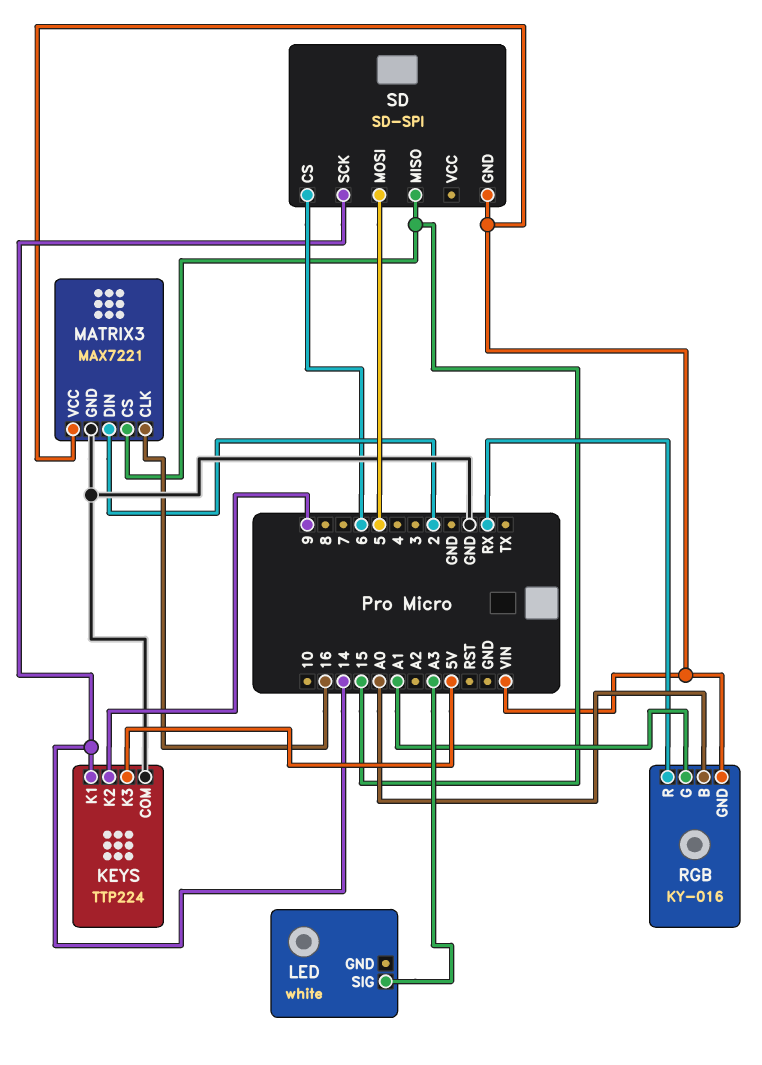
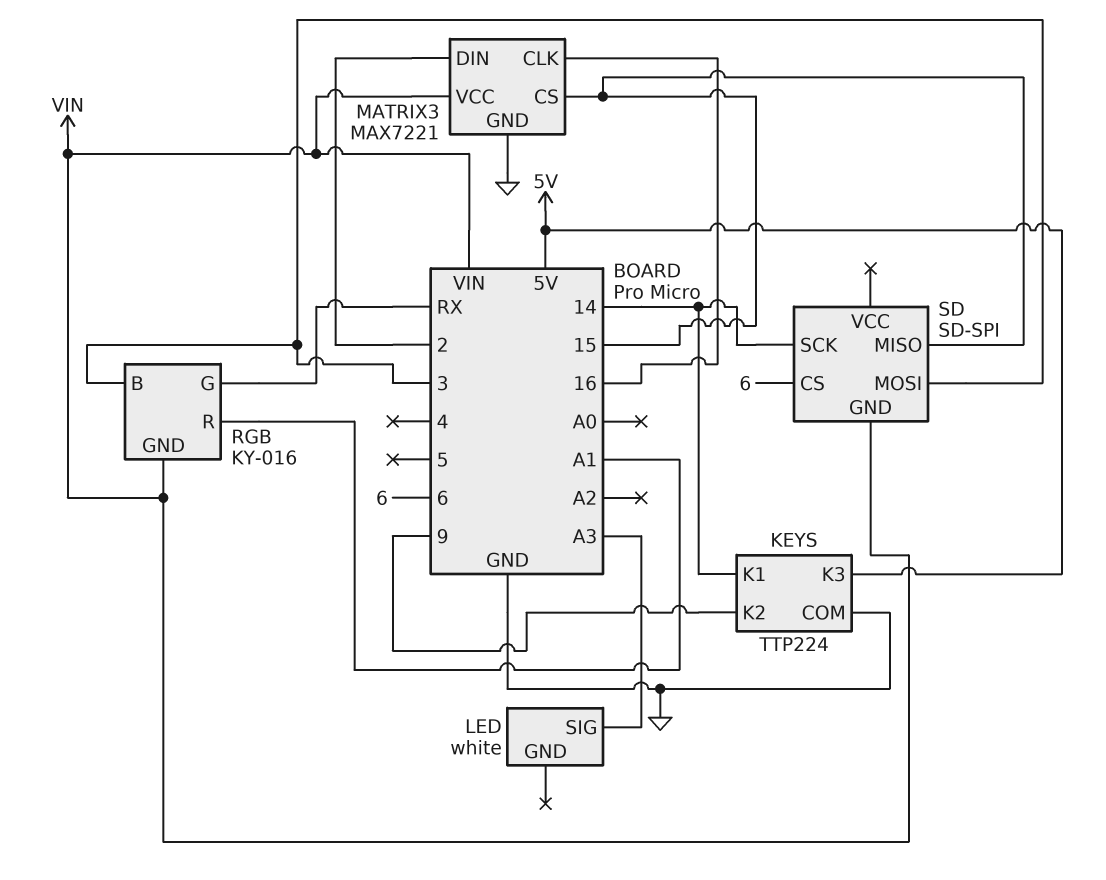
RGB pin B: A0 -> 3
RGB pin G: A1 -> RX
RGB pin R: RX -> A1
SD pin MOSI: 5 -> 3

